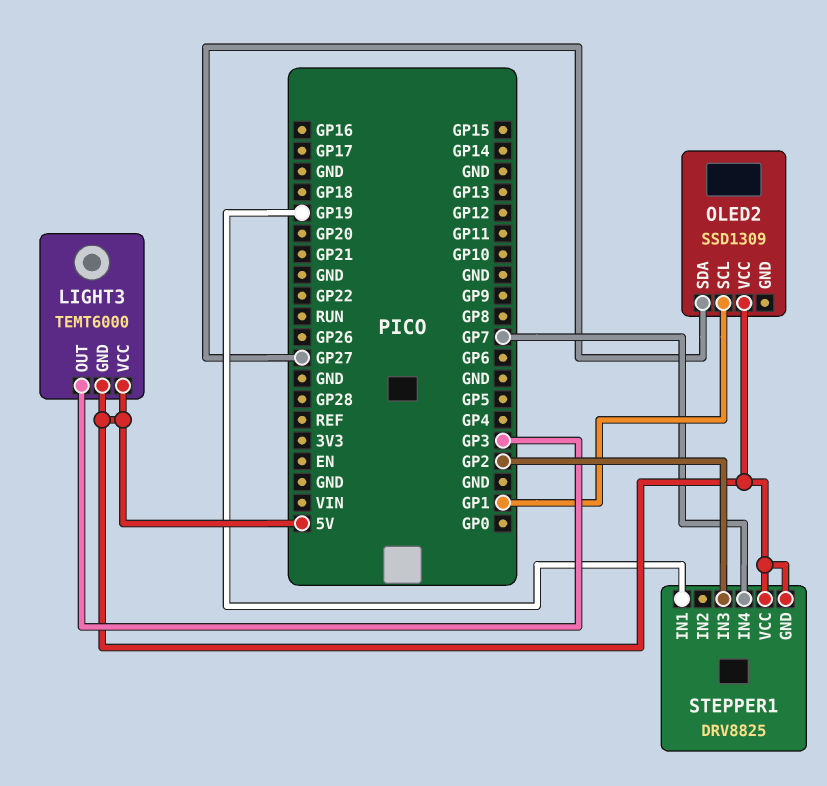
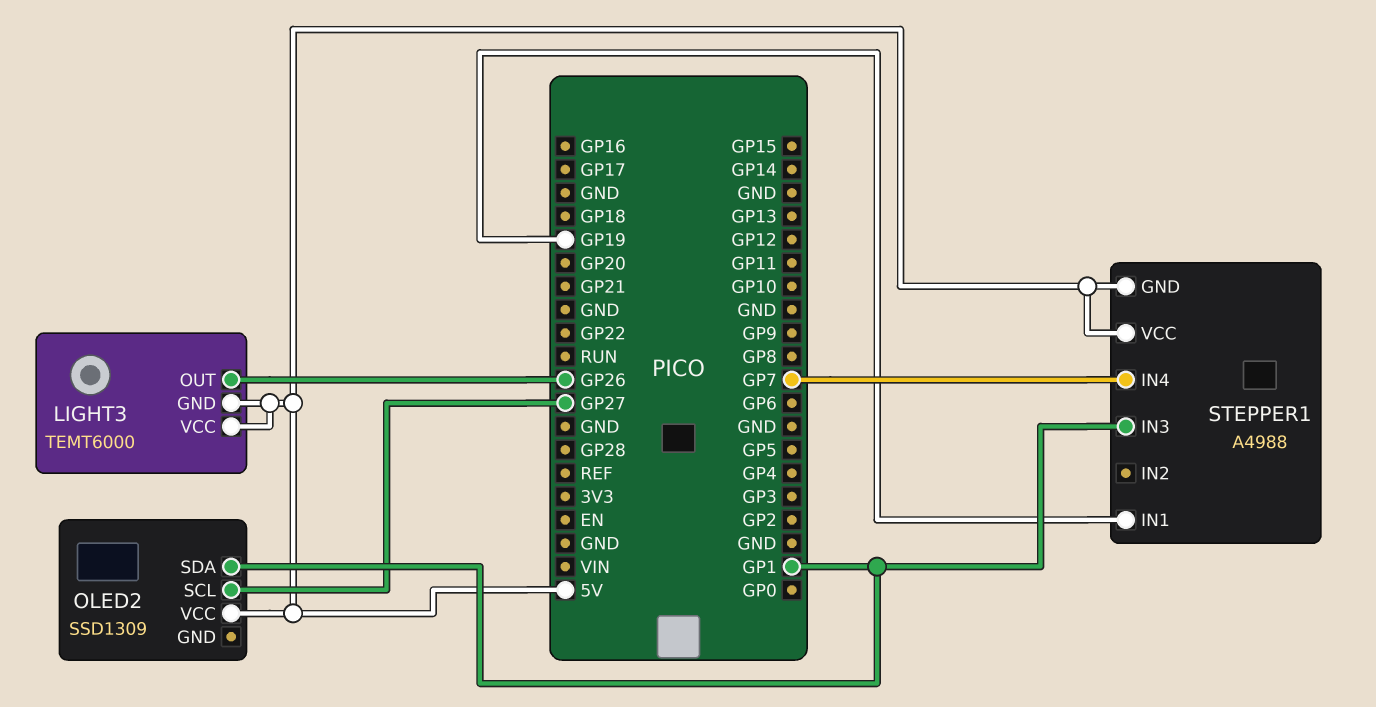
LIGHT3 pin OUT: GP3 -> GP26
OLED2 pin SCL: GP1 -> GP27
OLED2 pin SDA: GP27 -> GP1
STEPPER1: DRV8825 -> A4988
STEPPER1 pin IN3: GP2 -> GP1

